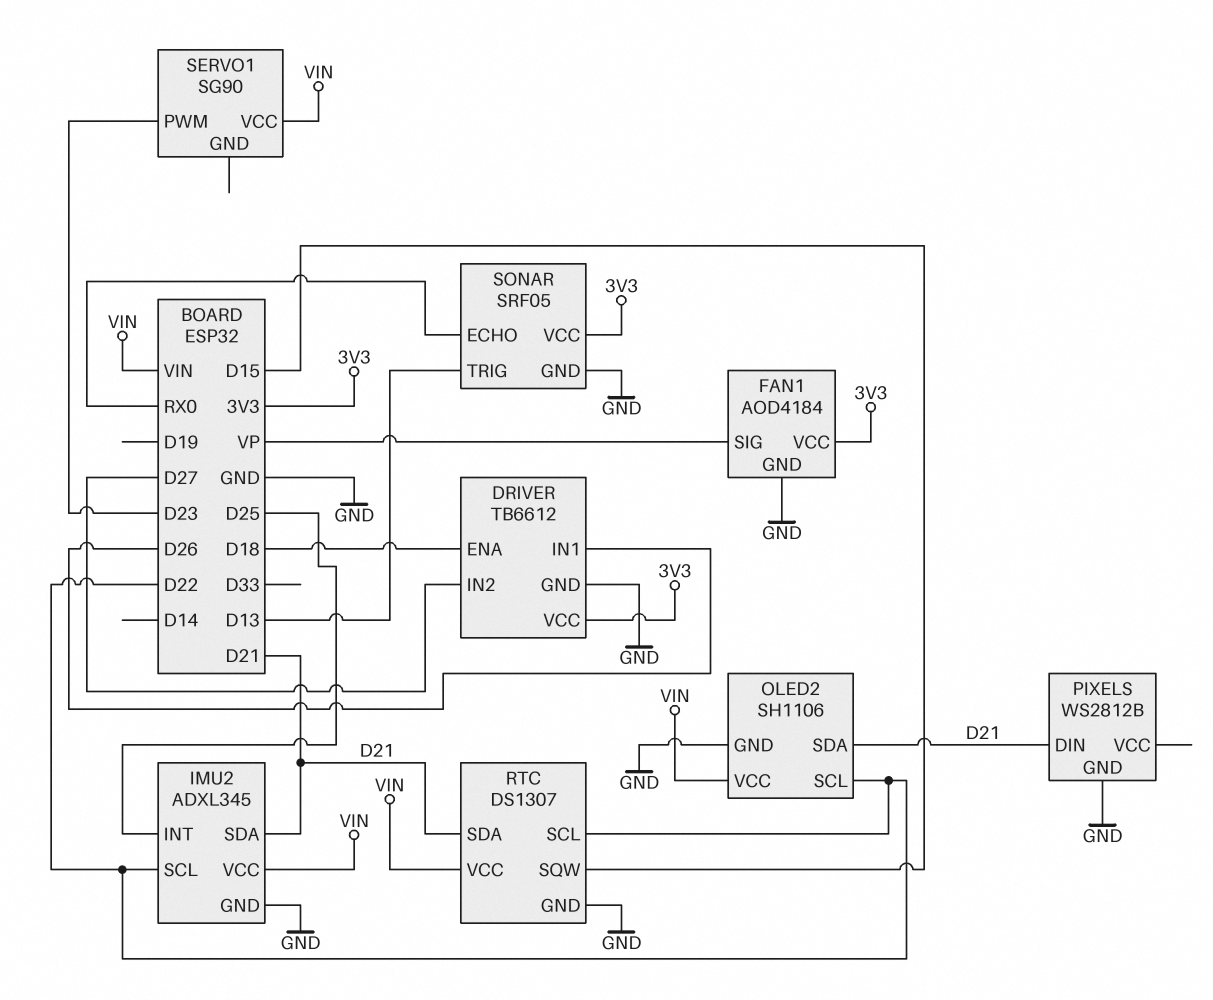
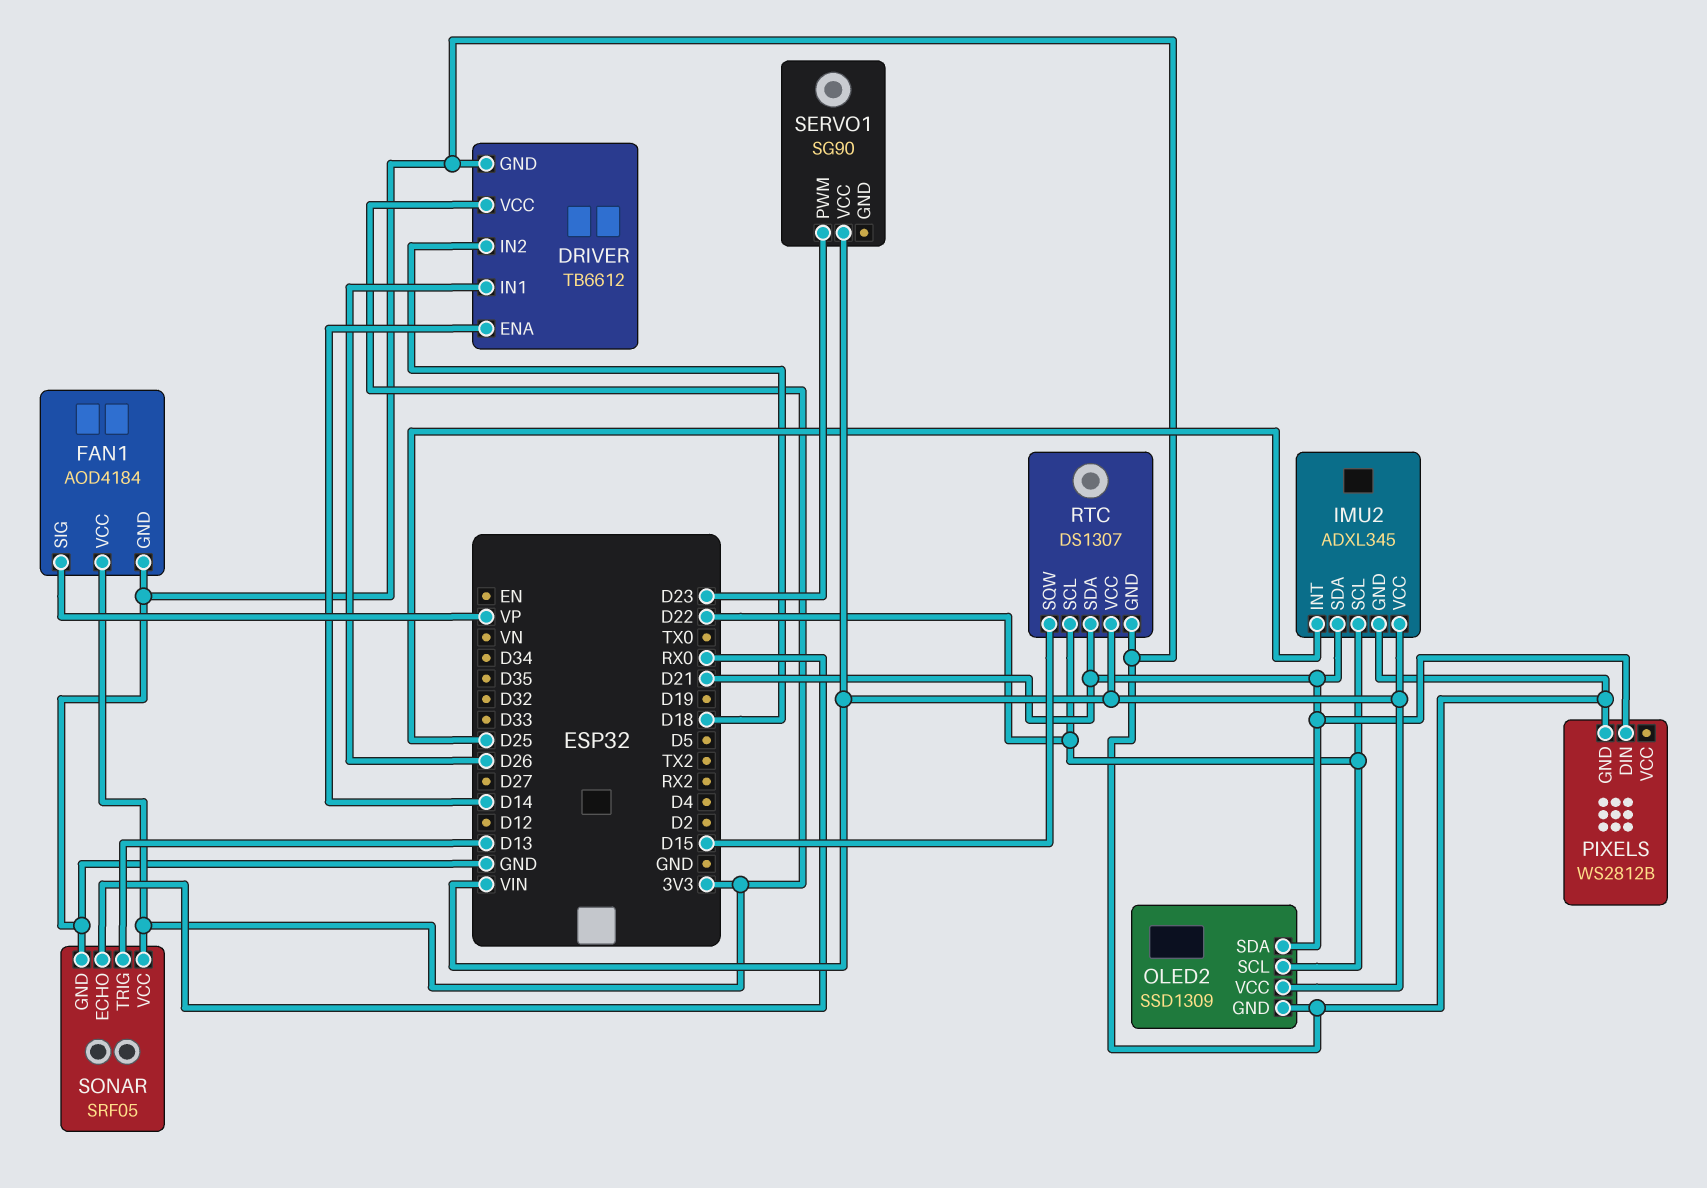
DRIVER pin ENA: D18 -> D14
DRIVER pin IN2: D27 -> D18
OLED2: SH1106 -> SSD1309

